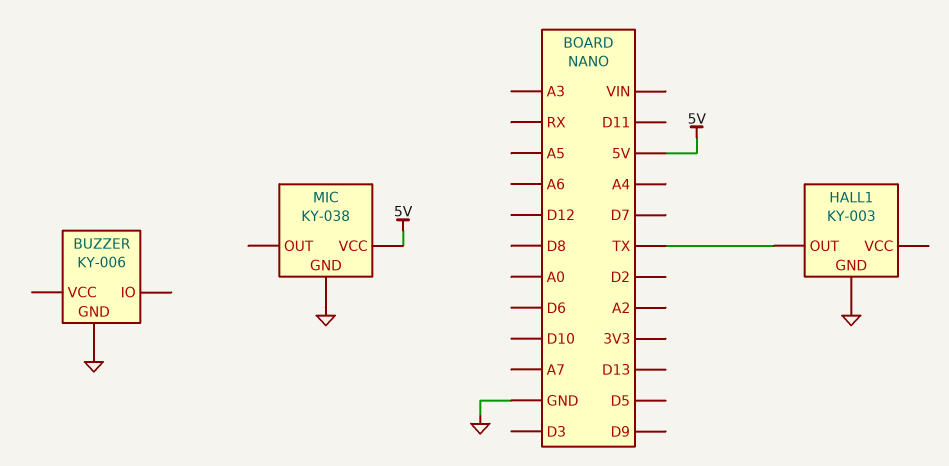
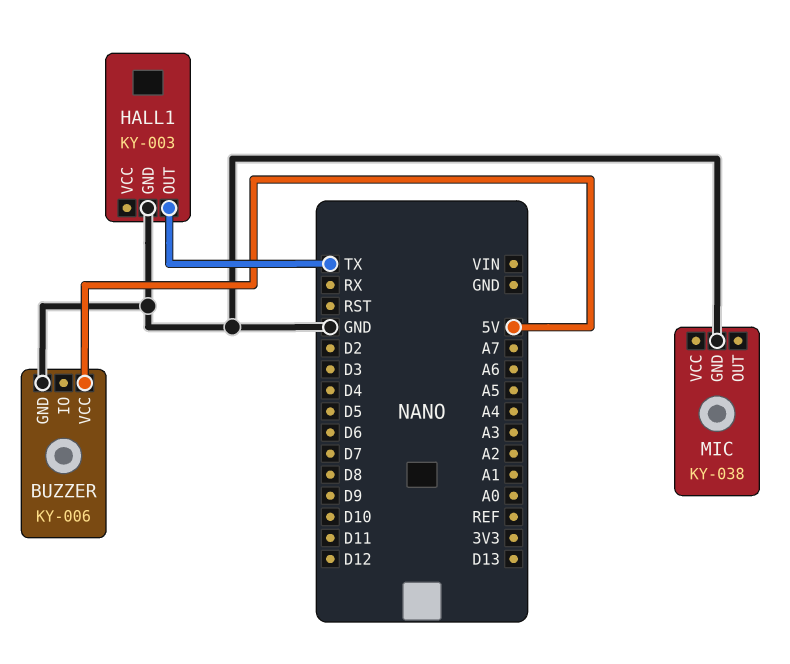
BUZZER pin VCC: none -> 5V
MIC pin VCC: 5V -> none

